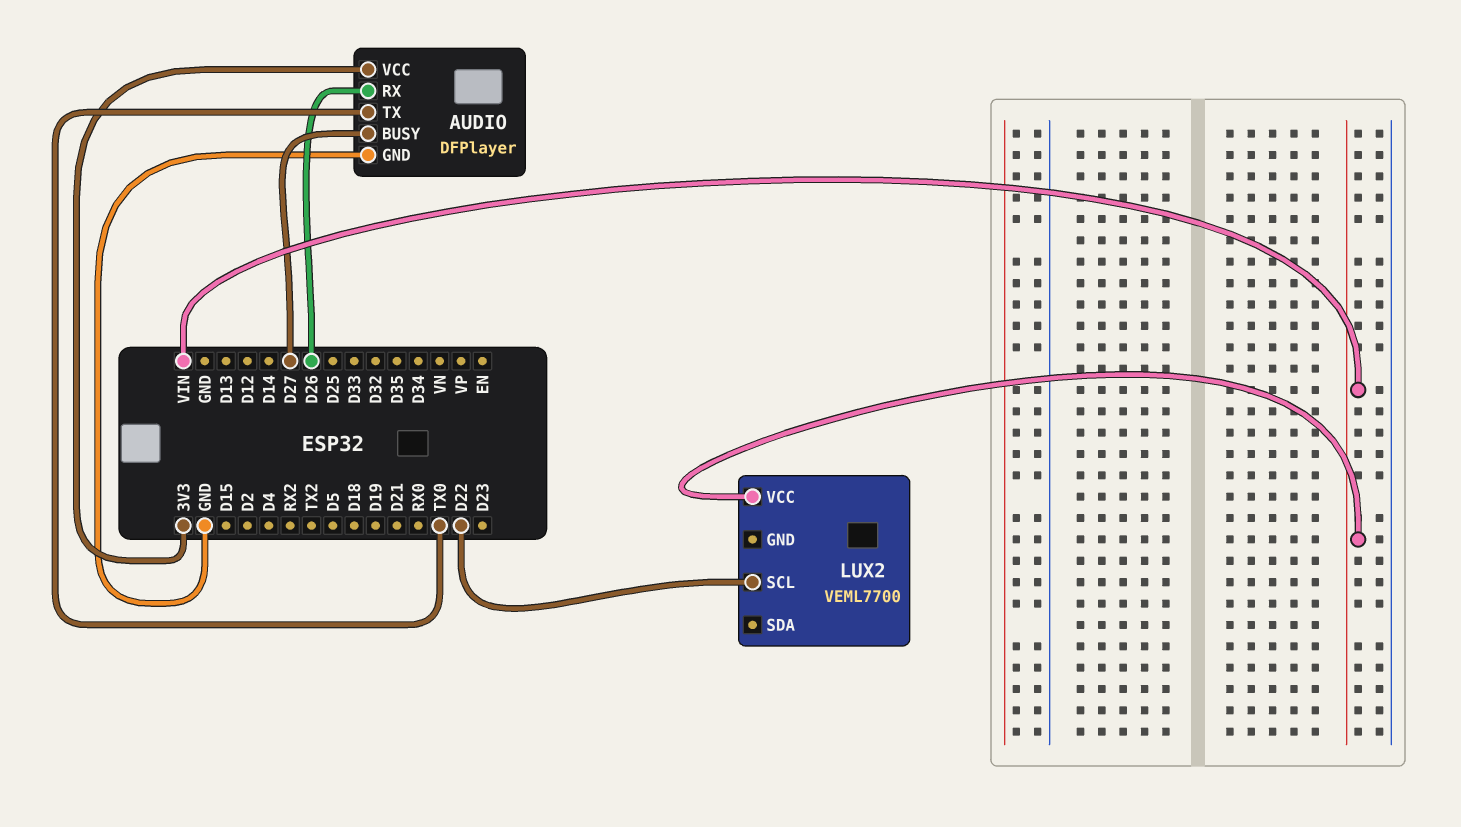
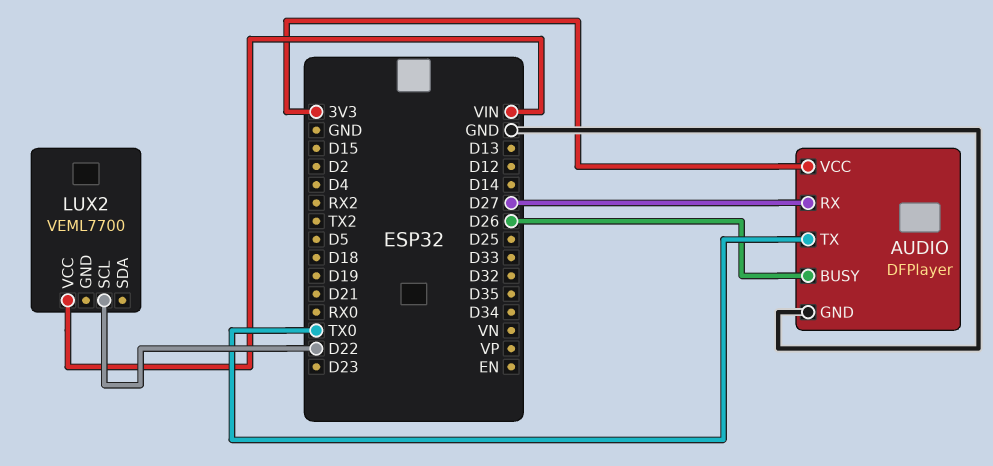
AUDIO pin BUSY: D27 -> D26
AUDIO pin RX: D26 -> D27

